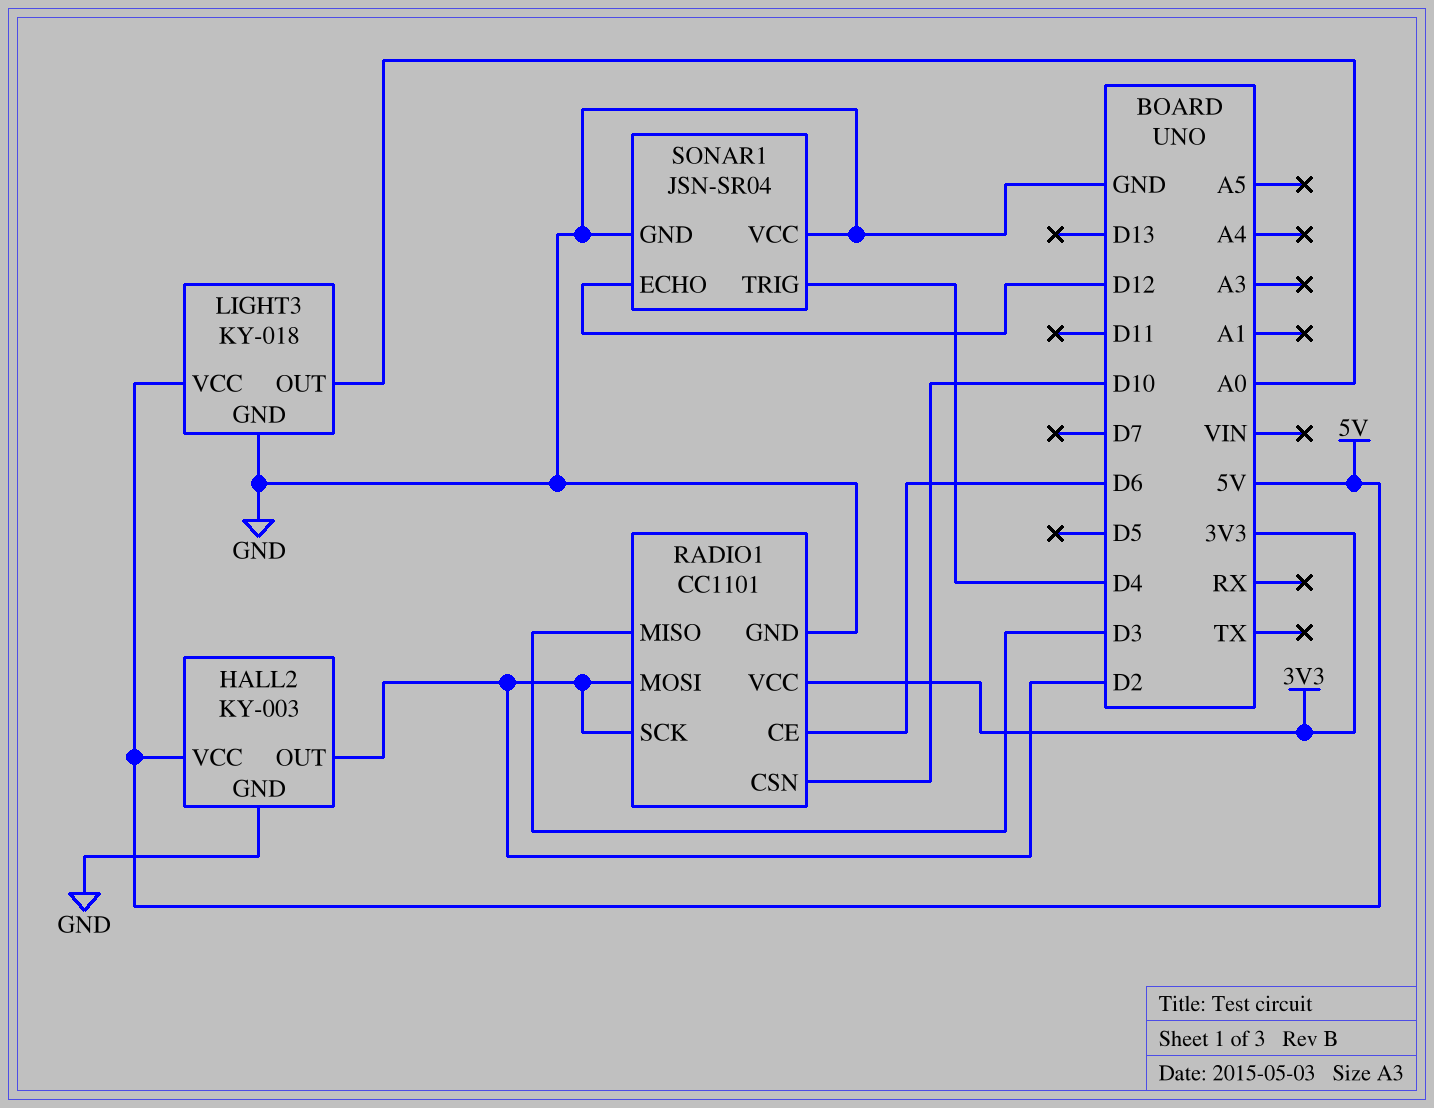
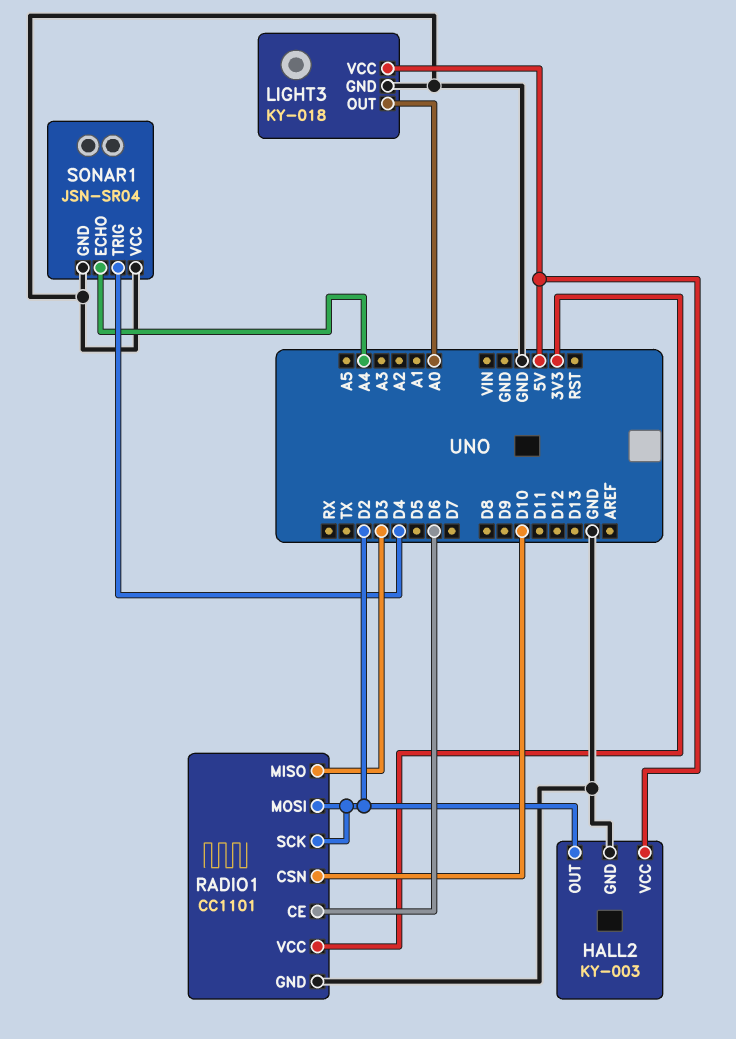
SONAR1 pin ECHO: D12 -> A4

